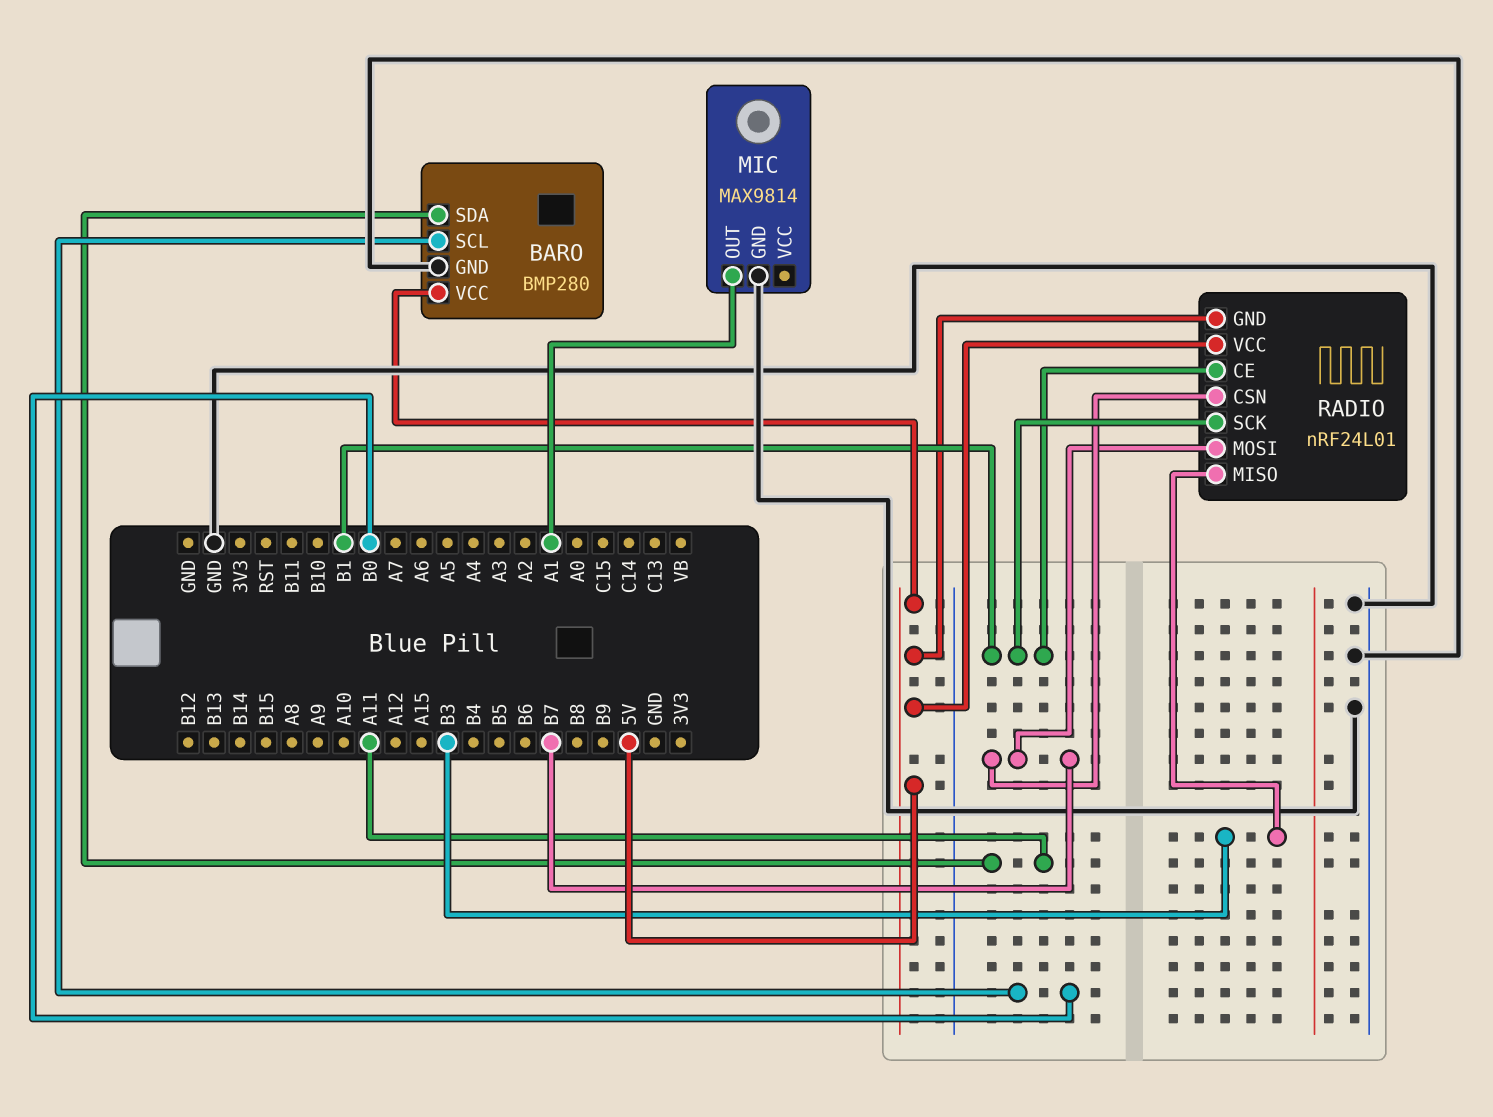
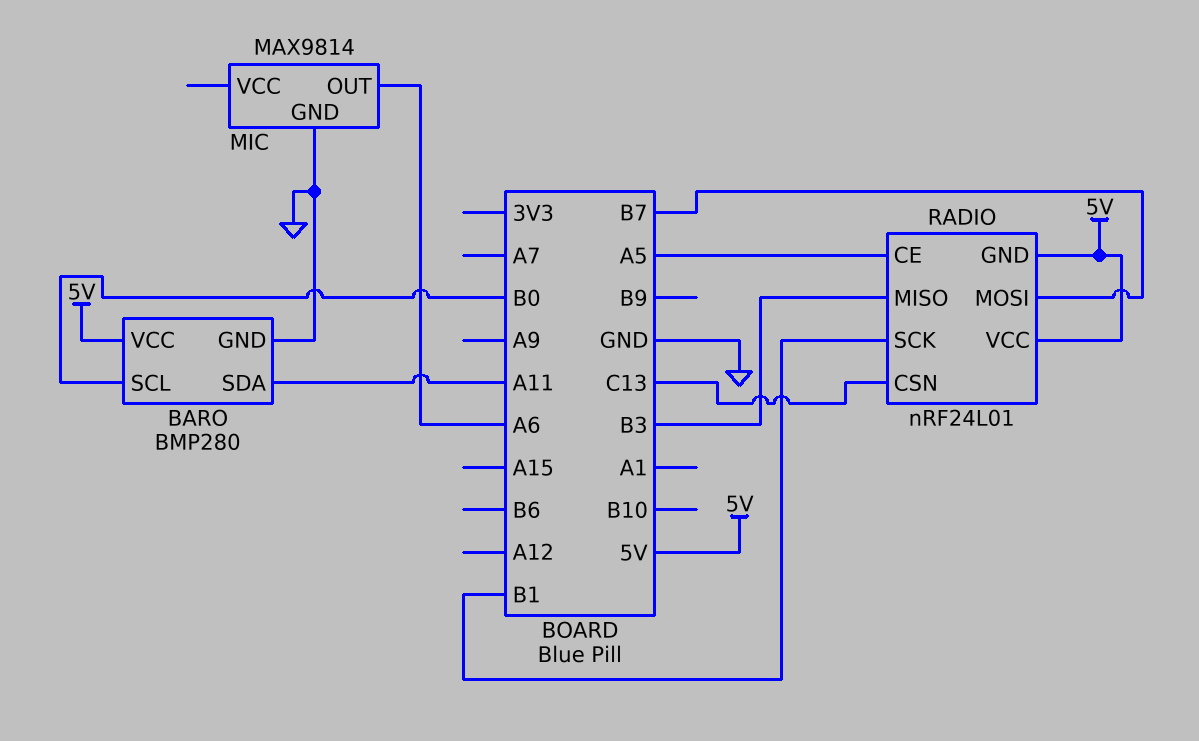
MIC pin OUT: A1 -> A6
RADIO pin CE: B1 -> A5
RADIO pin CSN: B7 -> C13

